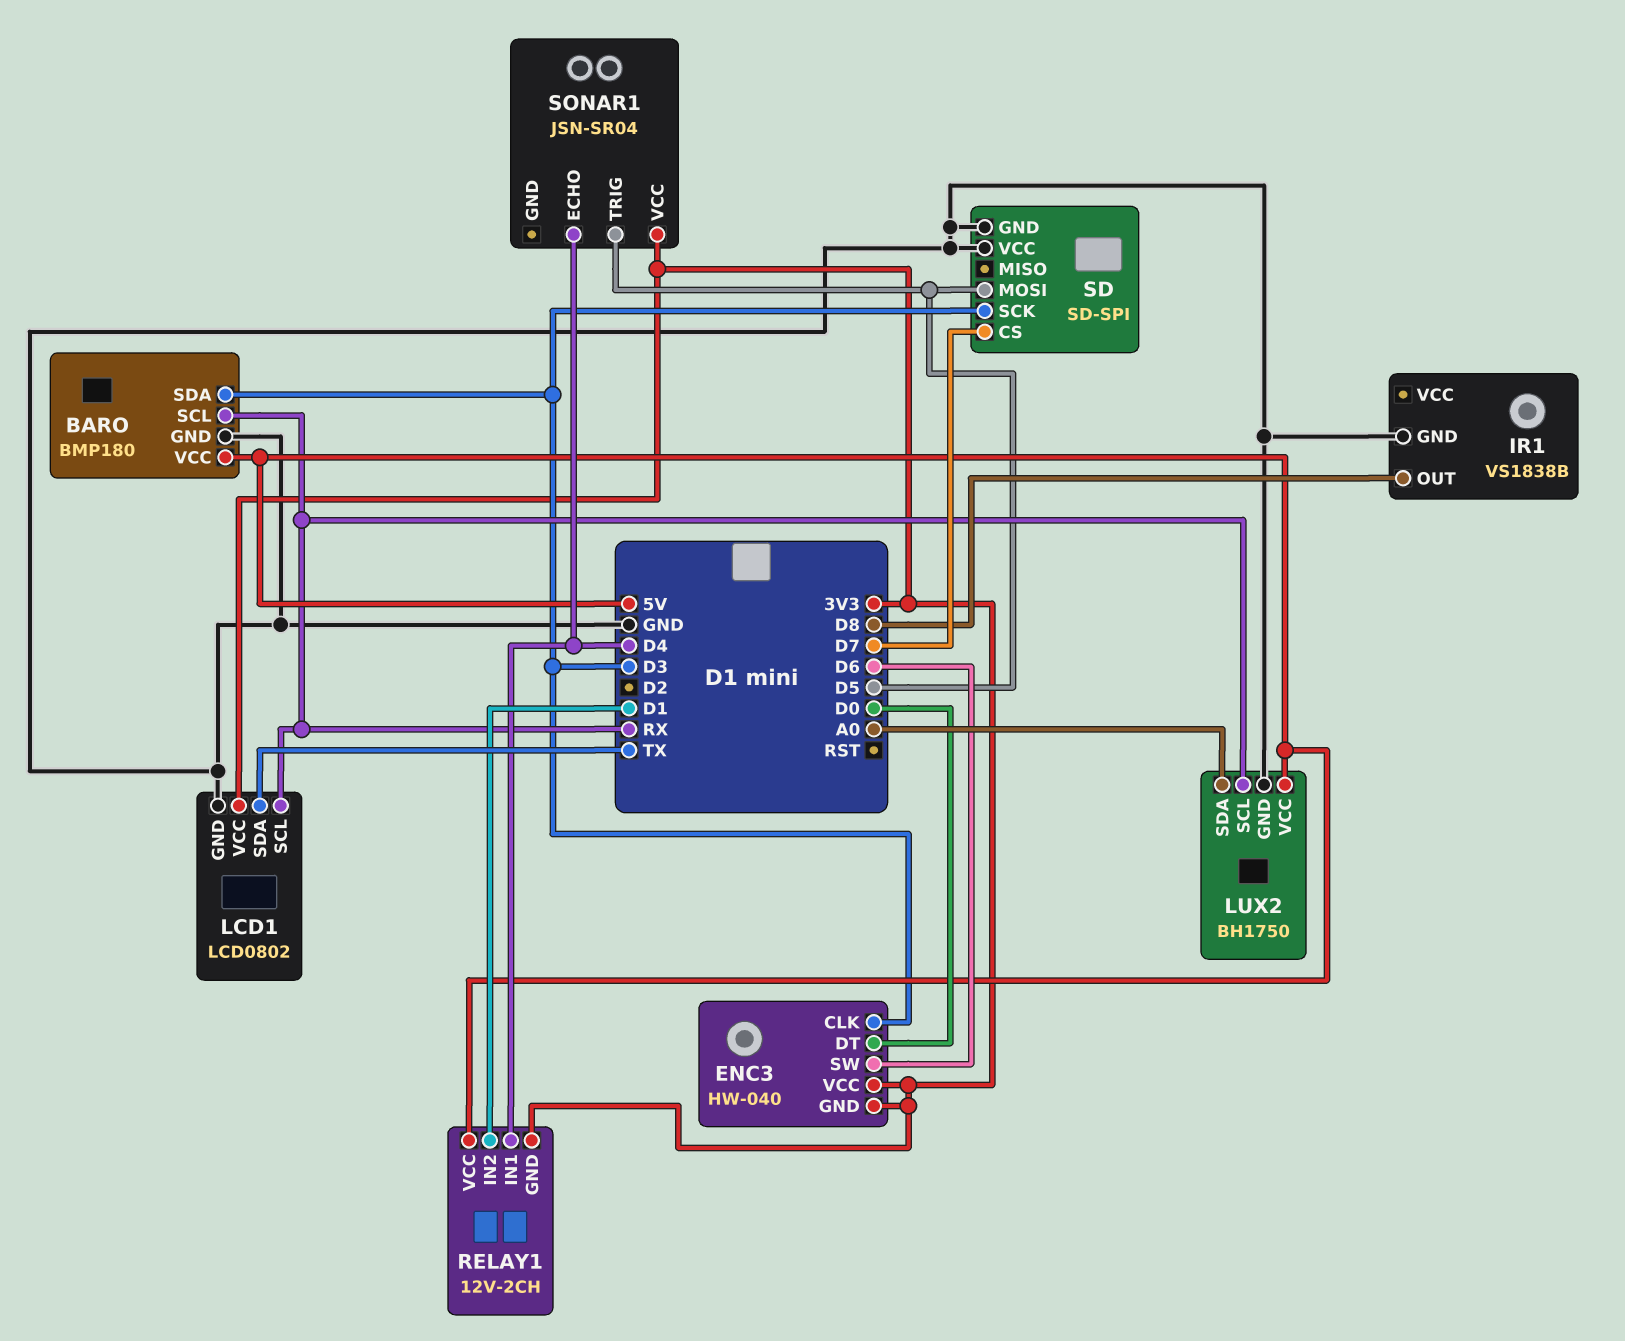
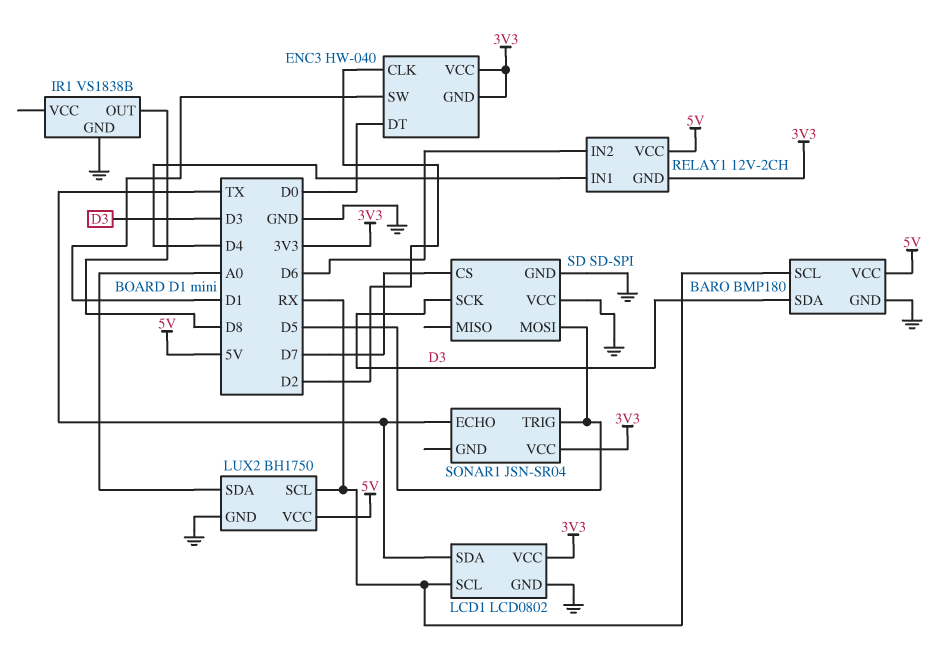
ENC3 pin CLK: D3 -> D2
ENC3 pin SW: D6 -> D1
RELAY1 pin IN2: D1 -> D6
SONAR1 pin ECHO: D4 -> TX

